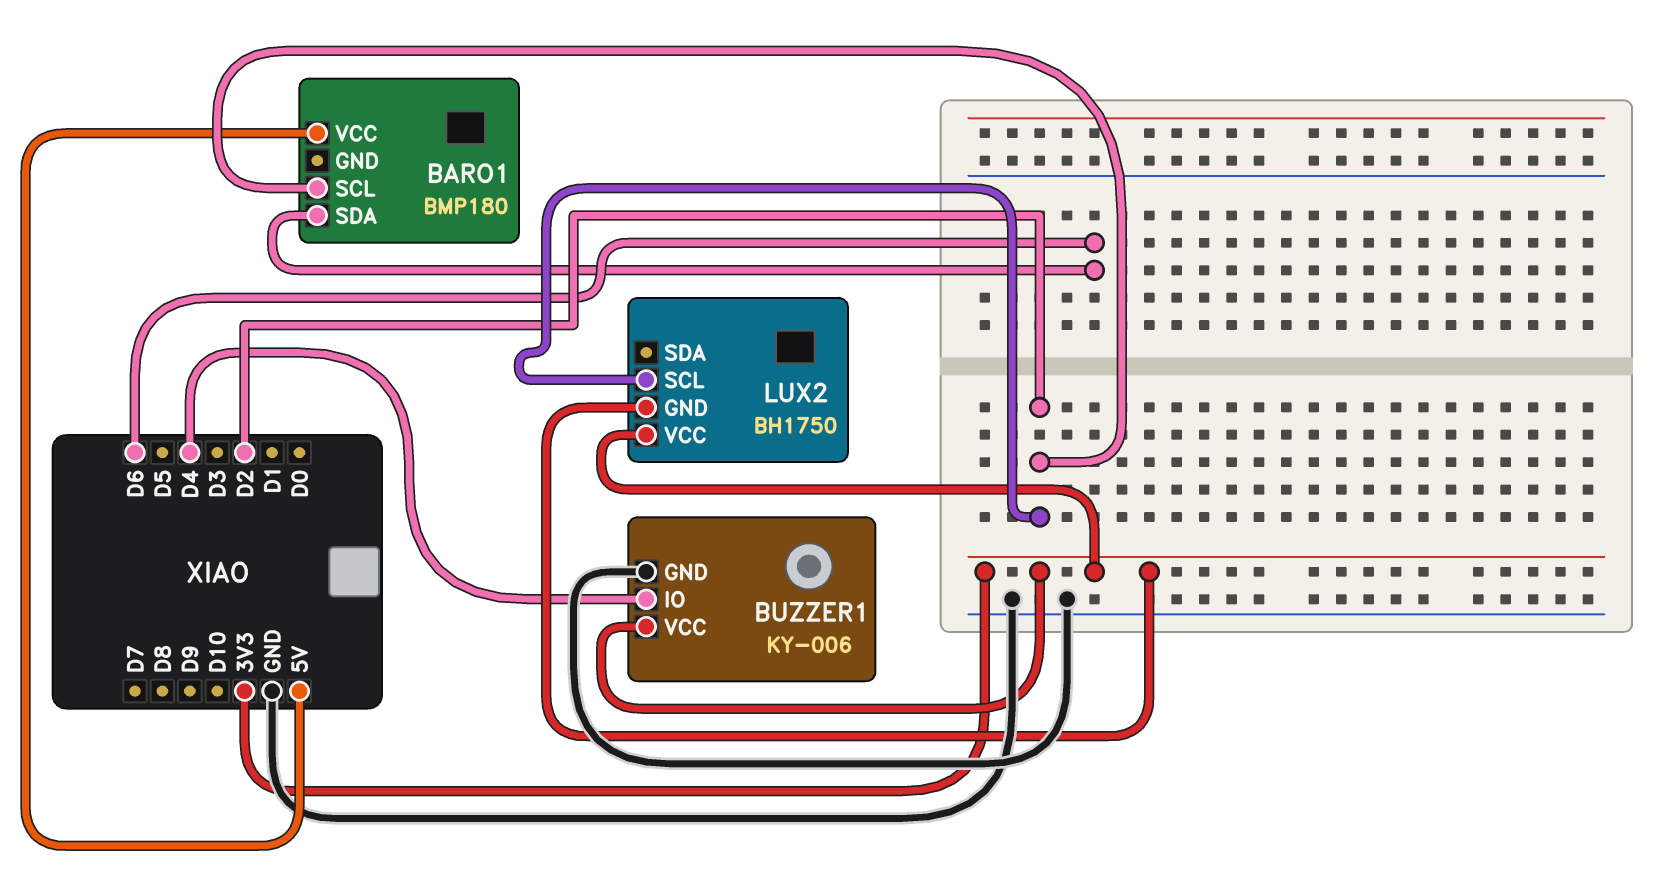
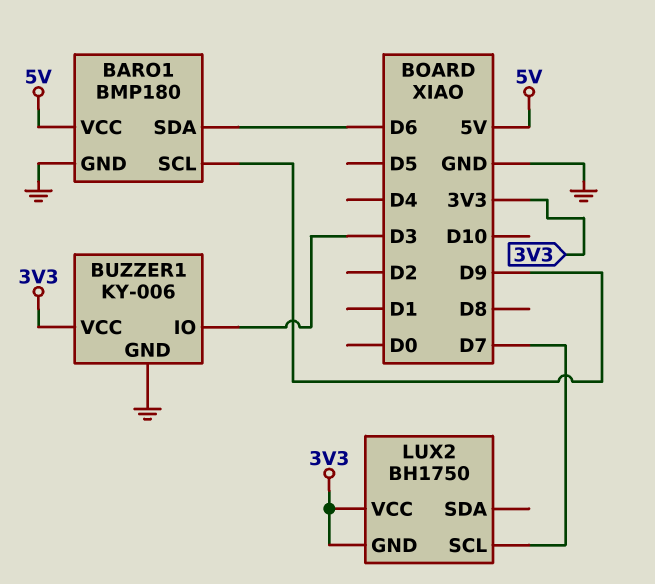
BARO1 pin GND: none -> GND
BARO1 pin SCL: D2 -> D9
BUZZER1 pin IO: D4 -> D3
LUX2 pin SCL: D2 -> D7

